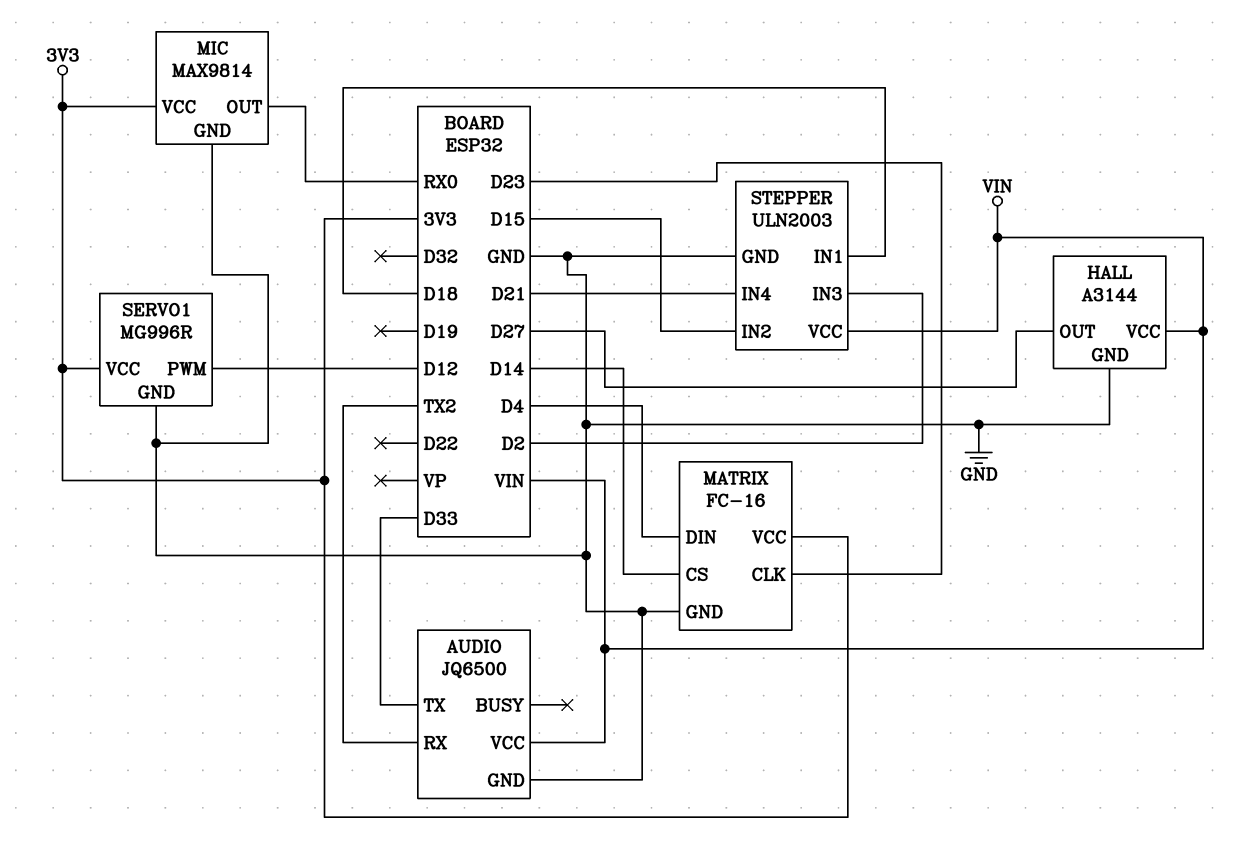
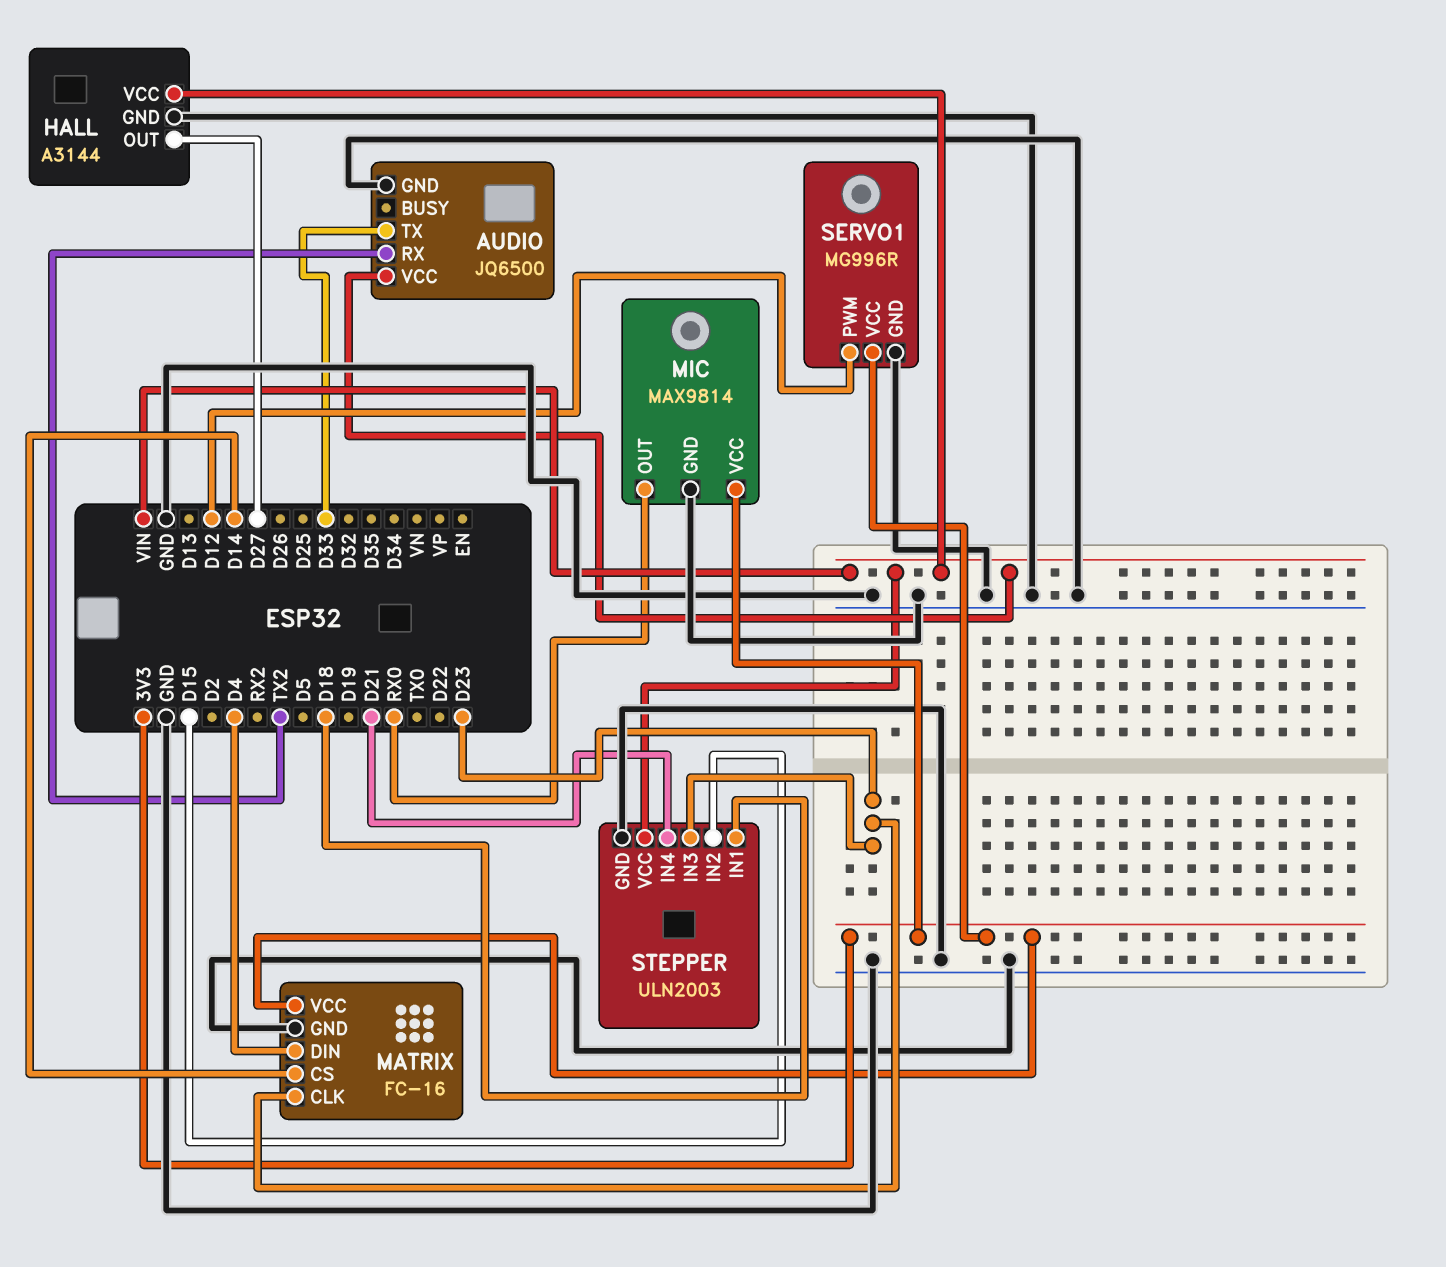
STEPPER pin IN3: D2 -> D23

